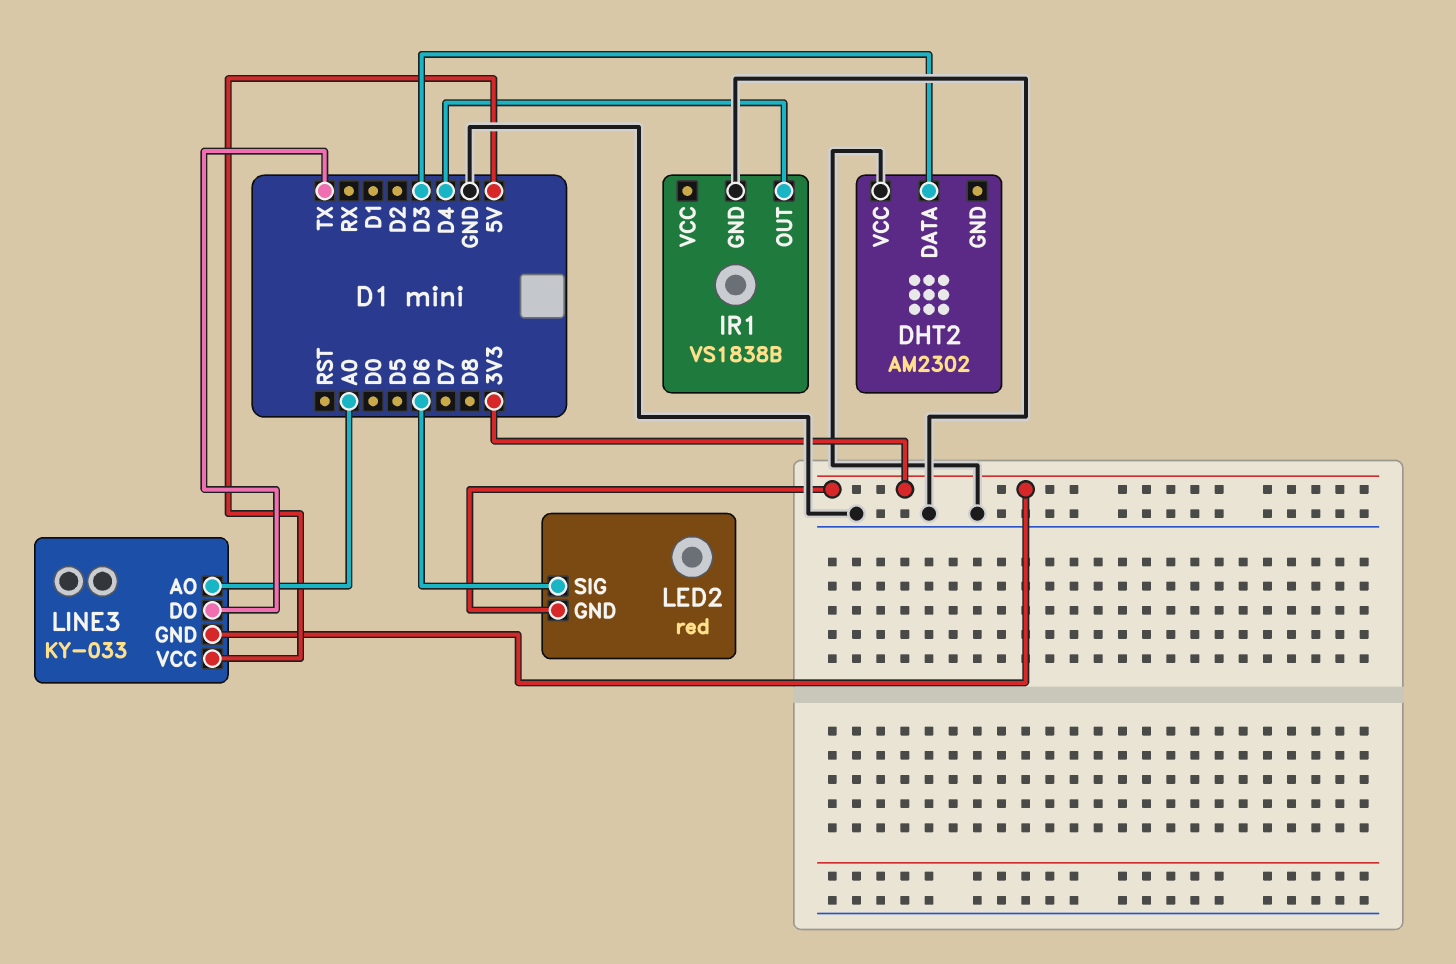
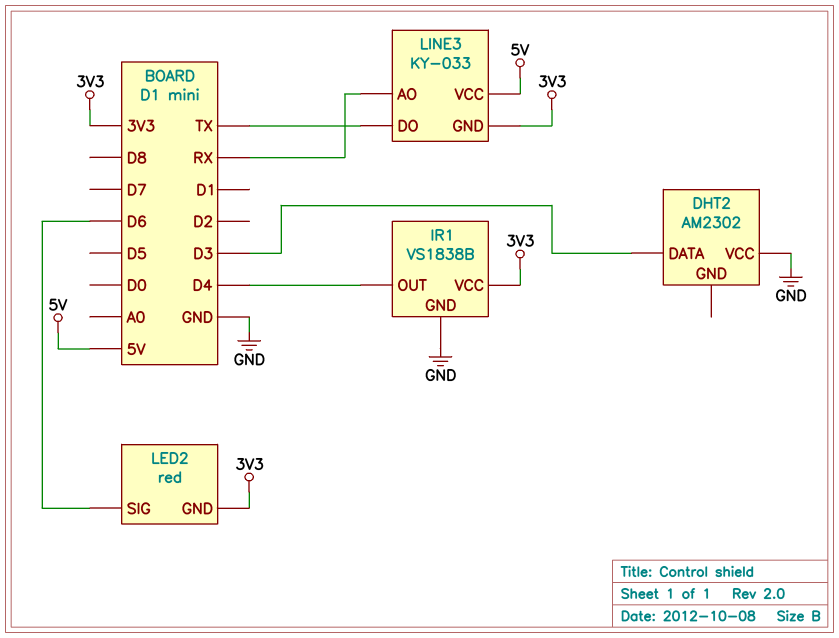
IR1 pin VCC: none -> 3V3
LINE3 pin AO: A0 -> RX

